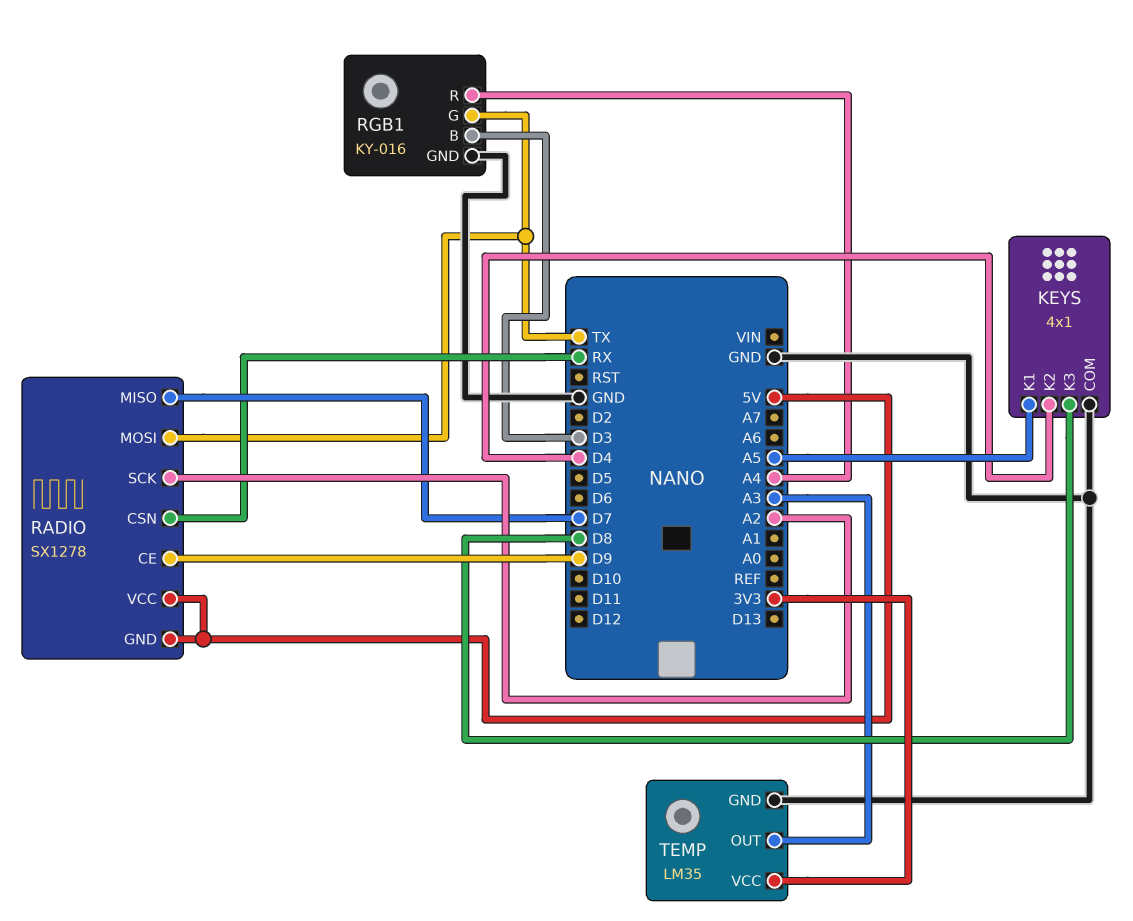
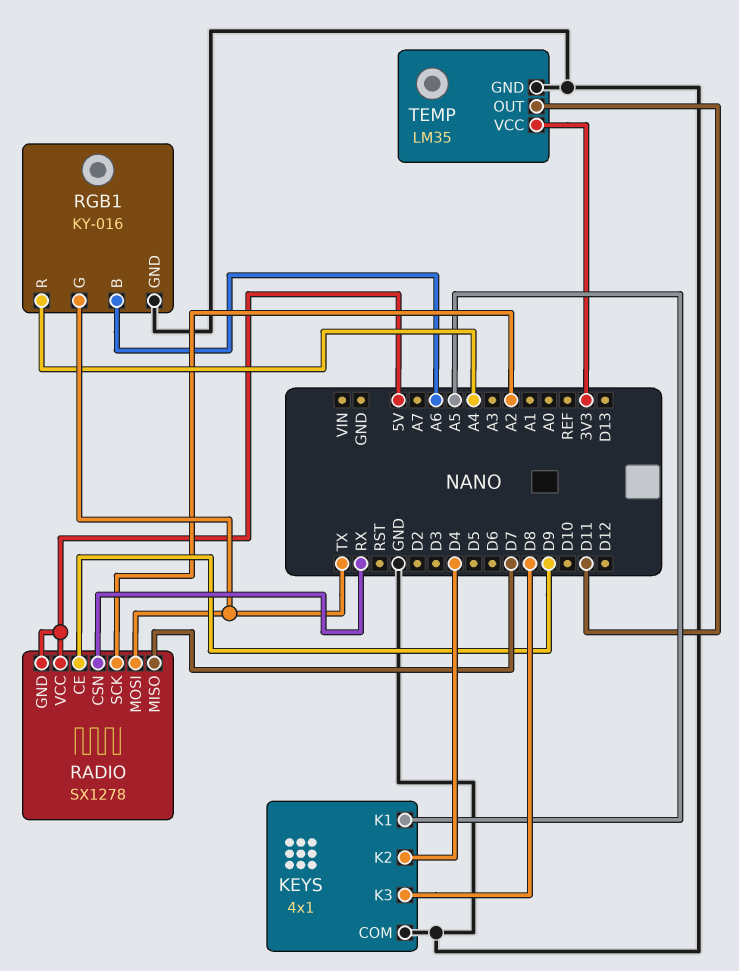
RGB1 pin B: D3 -> A6
TEMP pin OUT: A3 -> D11

